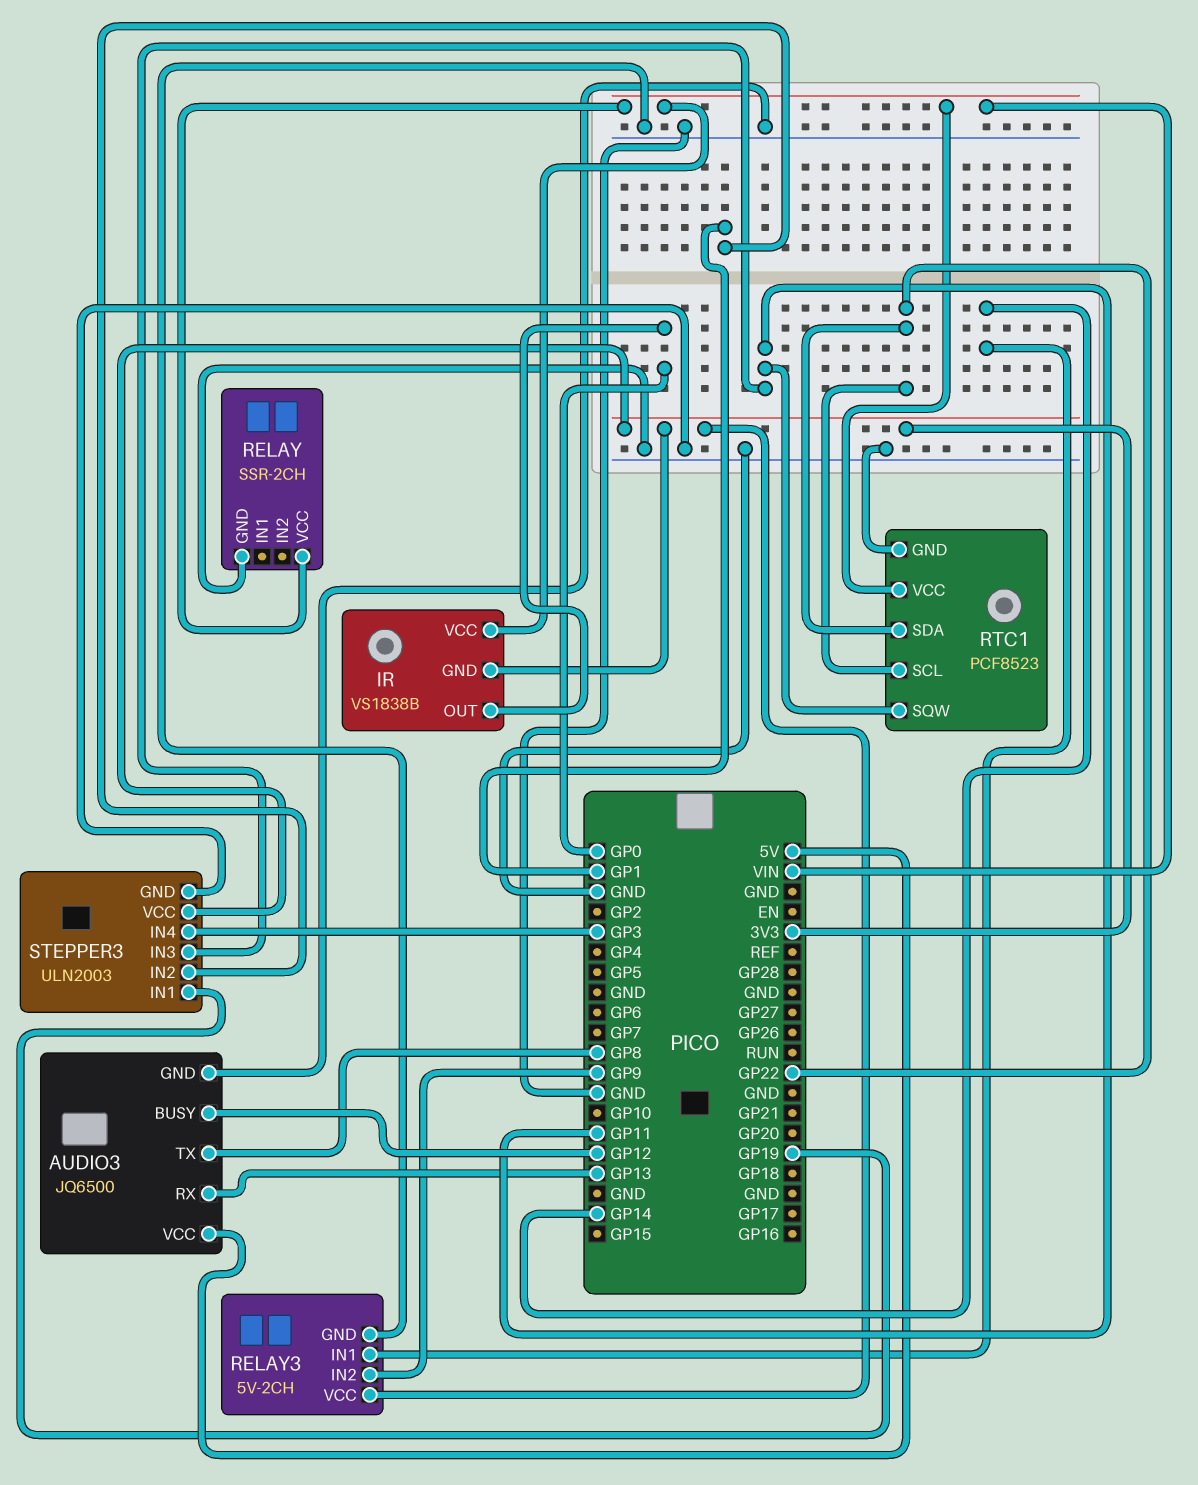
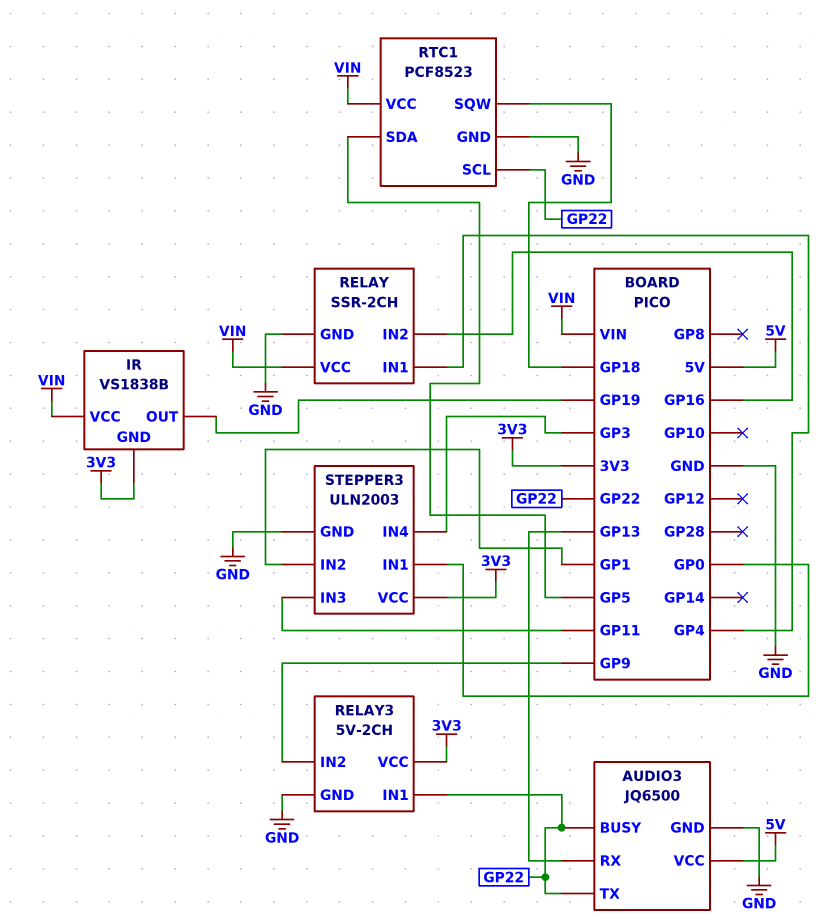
AUDIO3 pin BUSY: GP12 -> GP22
AUDIO3 pin TX: GP8 -> GP22
IR pin OUT: GP0 -> GP19
RELAY pin IN1: none -> GP4
RELAY pin IN2: none -> GP16
RELAY3 pin IN1: GP14 -> GP22
RTC1 pin SDA: GP22 -> GP5
RTC1 pin SQW: GP11 -> GP18
STEPPER3 pin IN1: GP19 -> GP0

